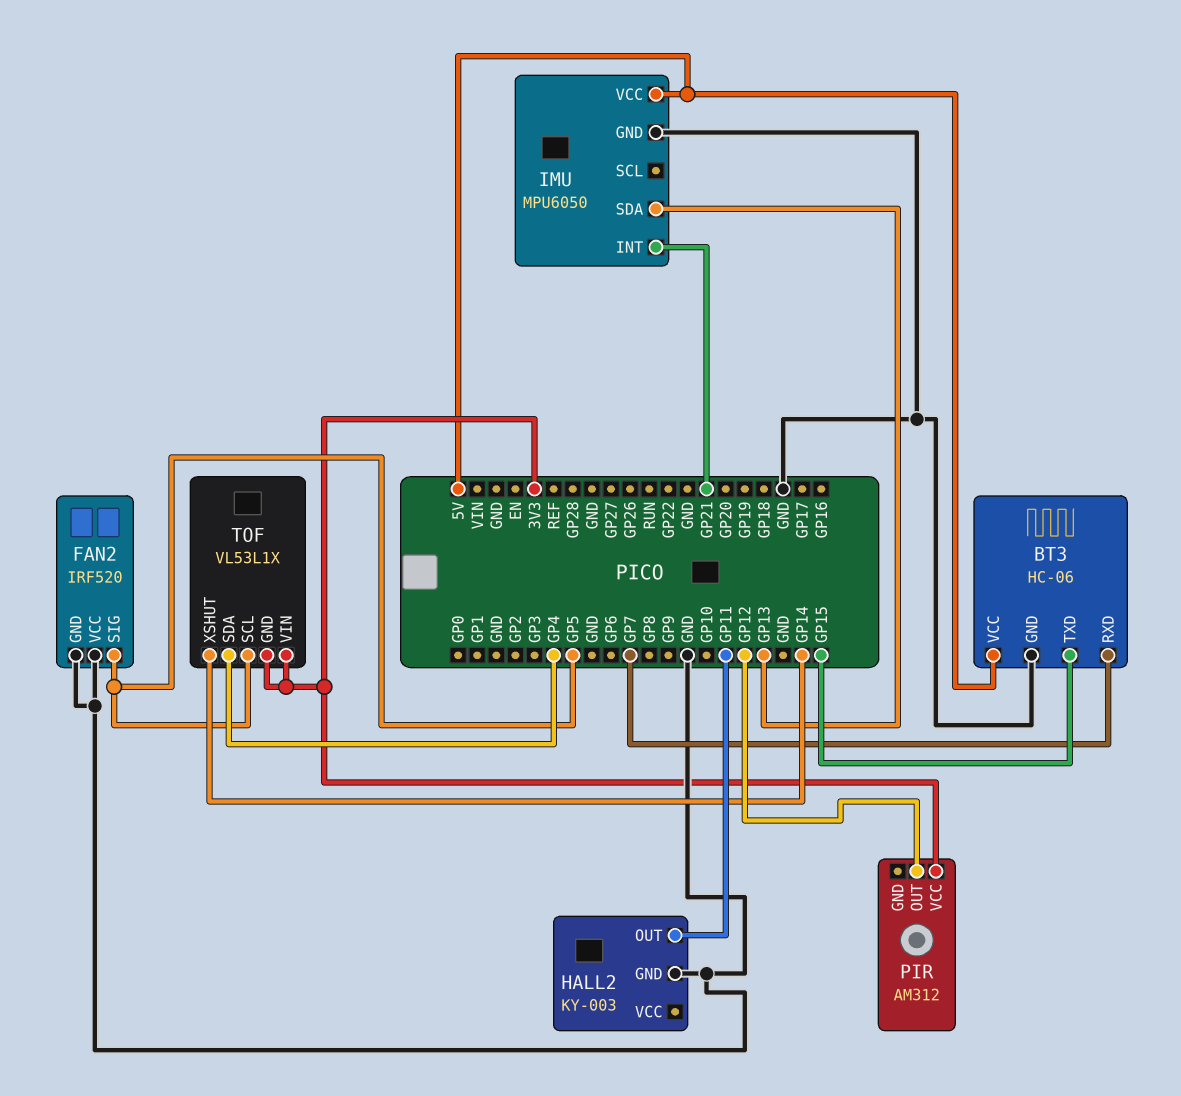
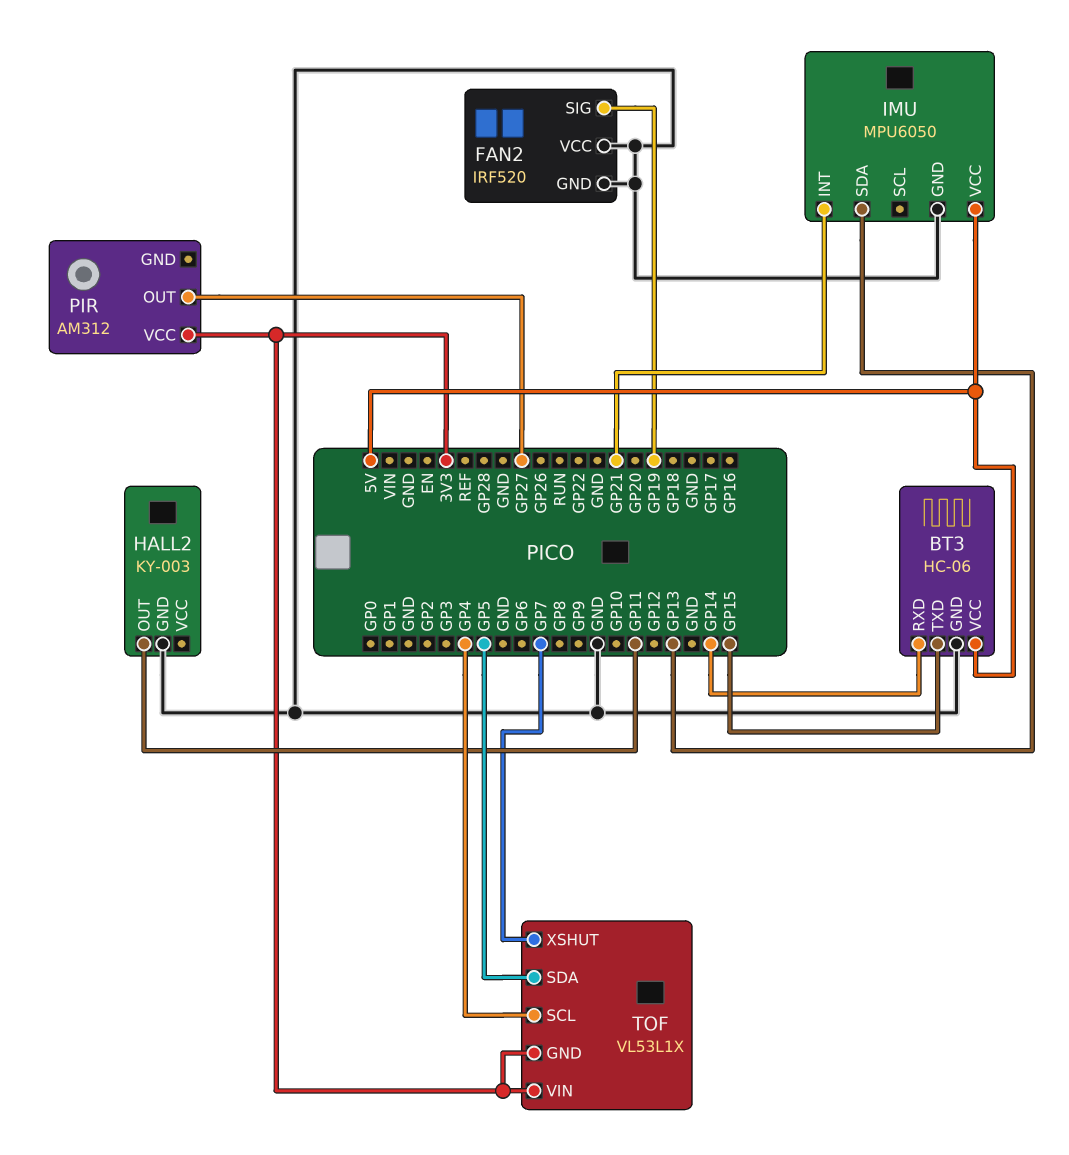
BT3 pin RXD: GP7 -> GP14
FAN2 pin SIG: GP5 -> GP19
PIR pin OUT: GP12 -> GP27
TOF pin SCL: GP5 -> GP4
TOF pin SDA: GP4 -> GP5
TOF pin XSHUT: GP14 -> GP7

